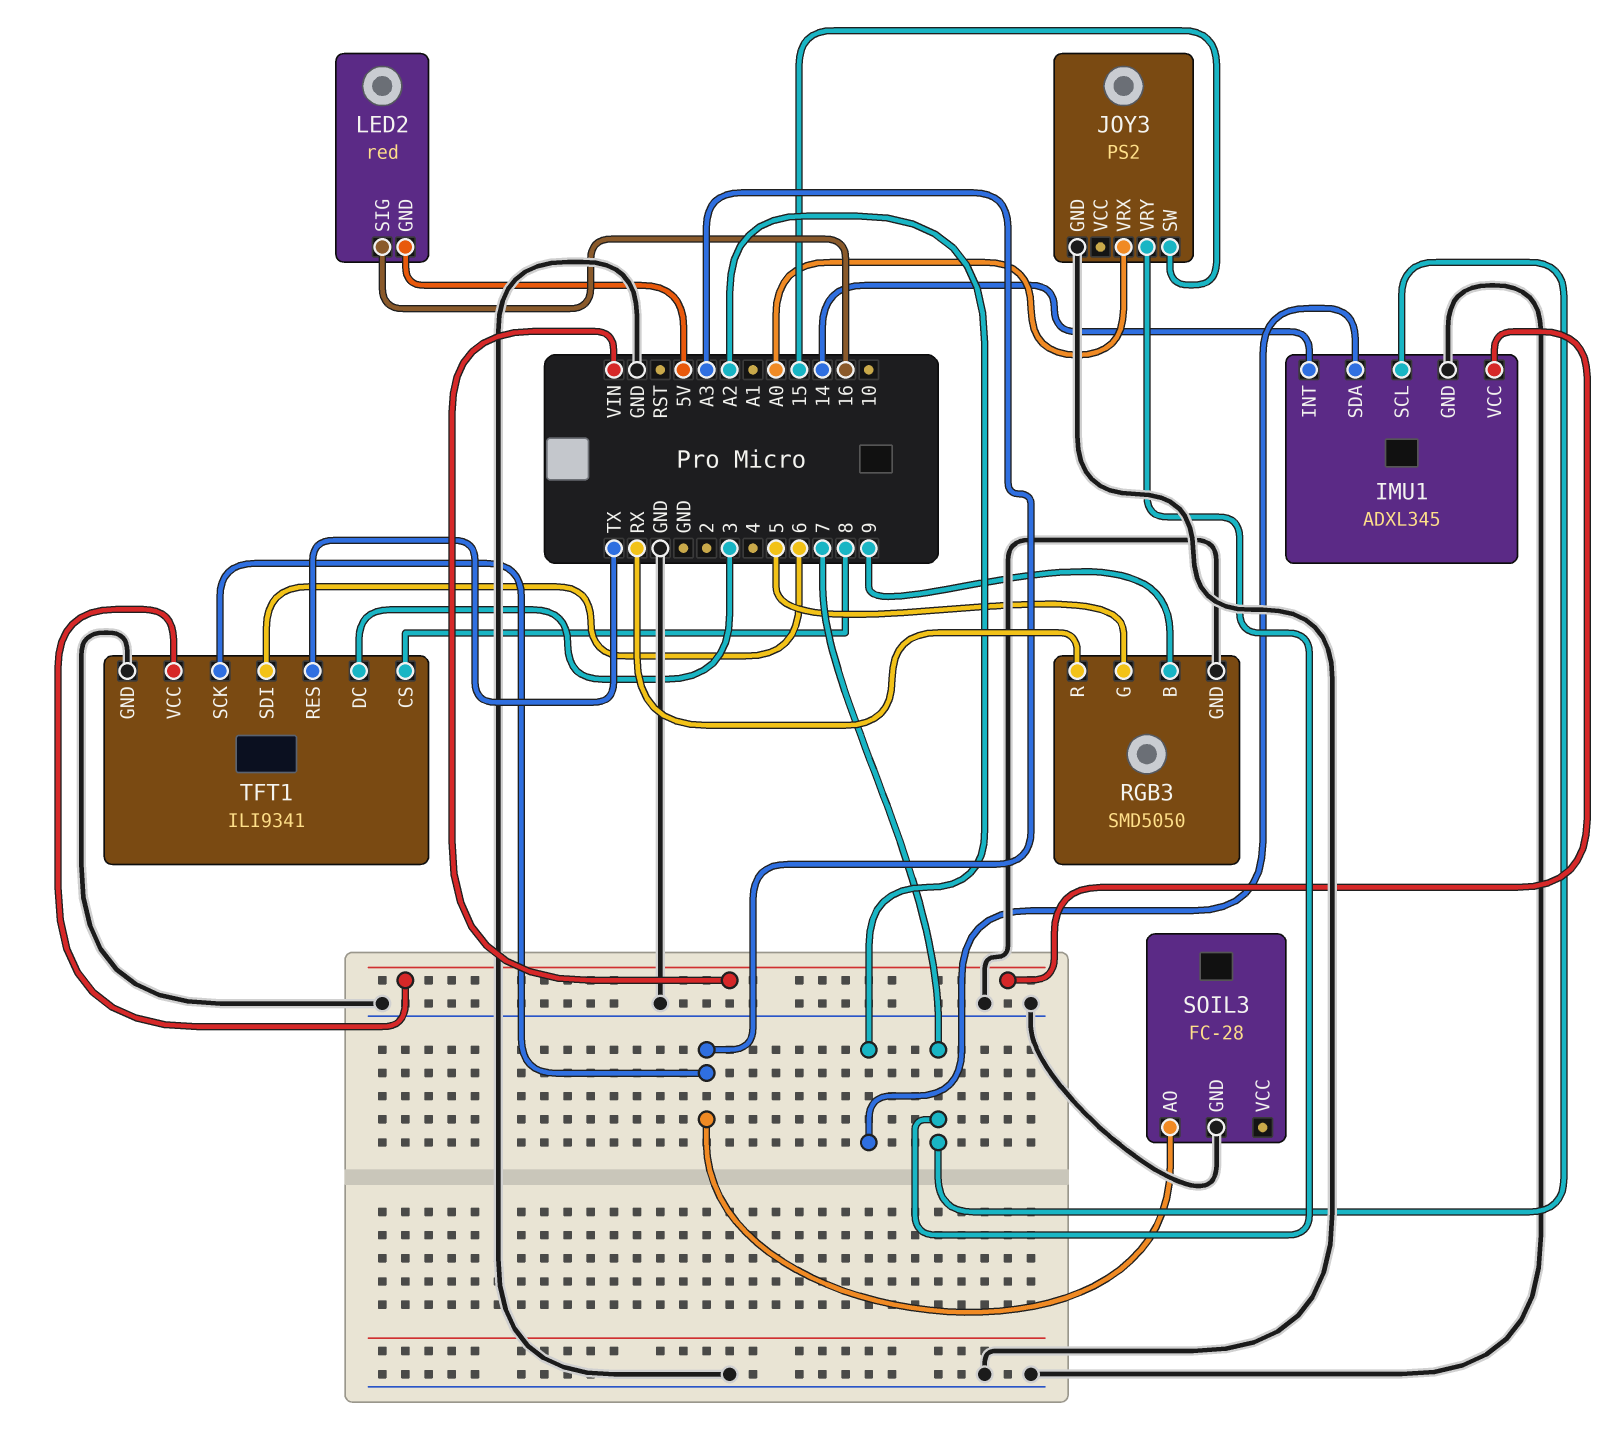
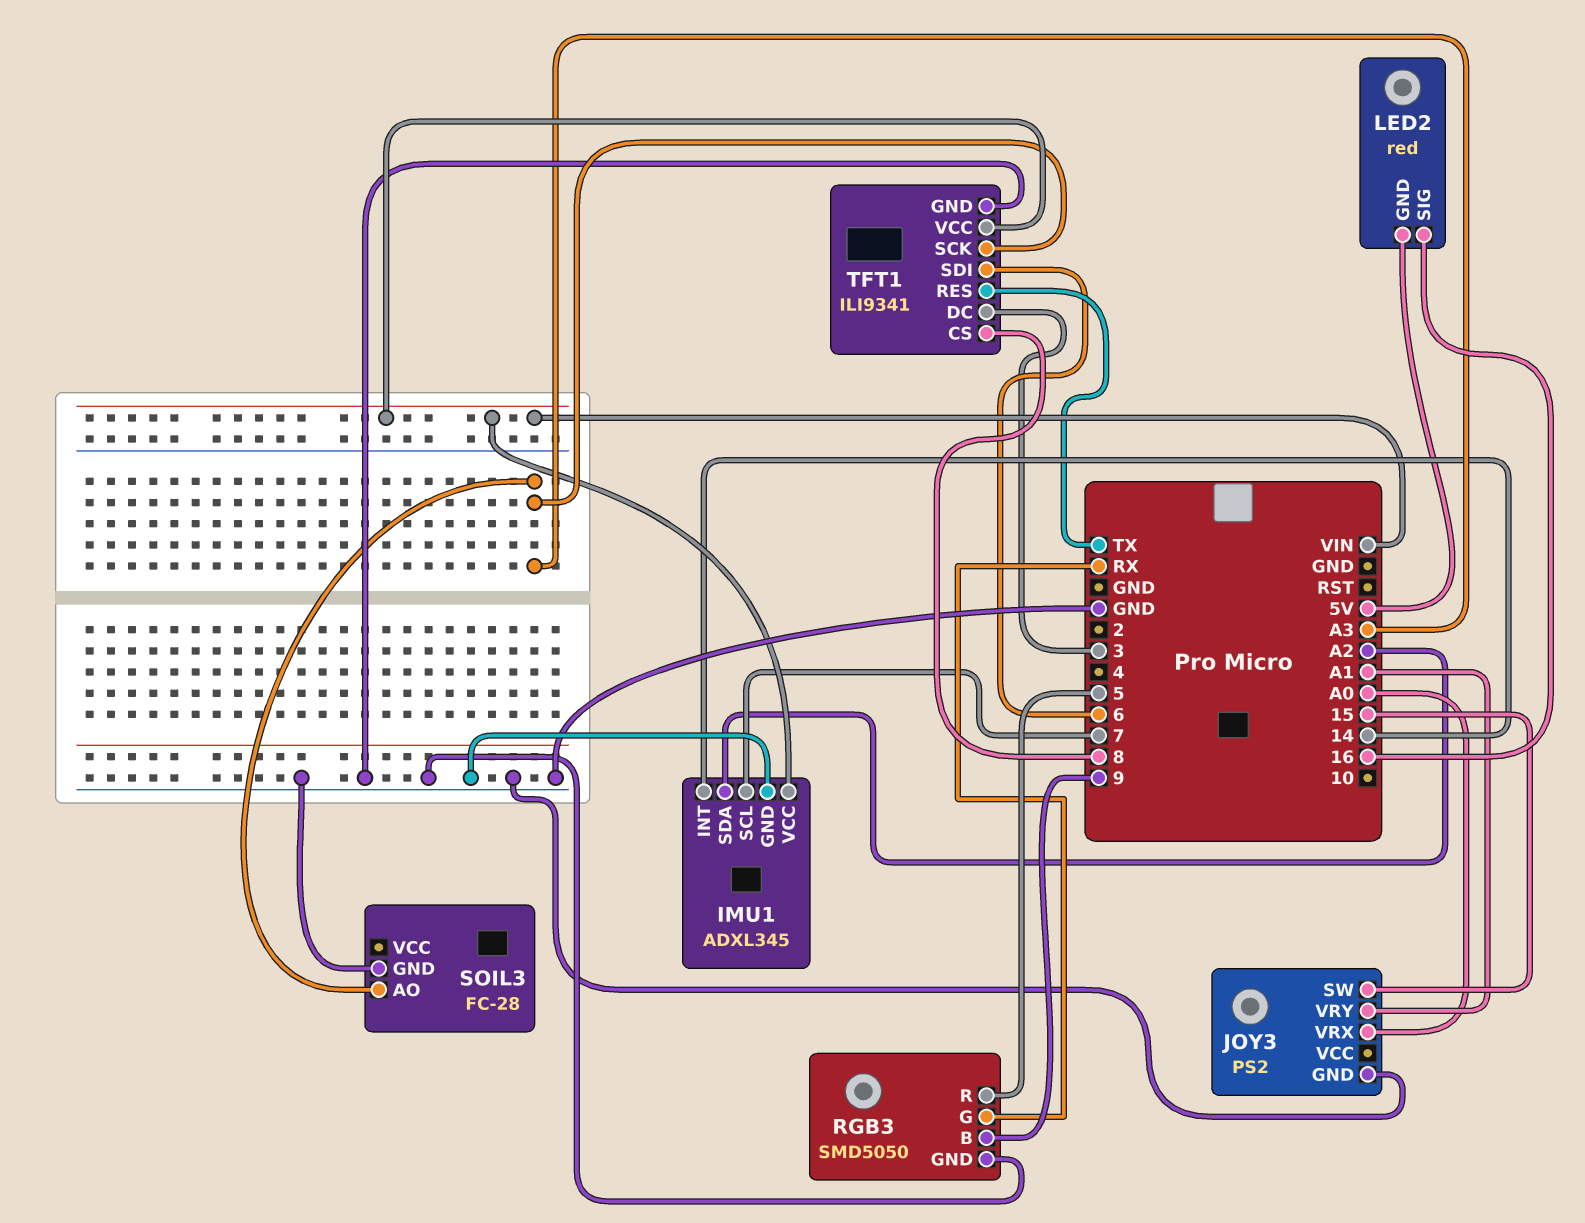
JOY3 pin VRY: 7 -> A1
RGB3 pin G: 5 -> RX
RGB3 pin R: RX -> 5

